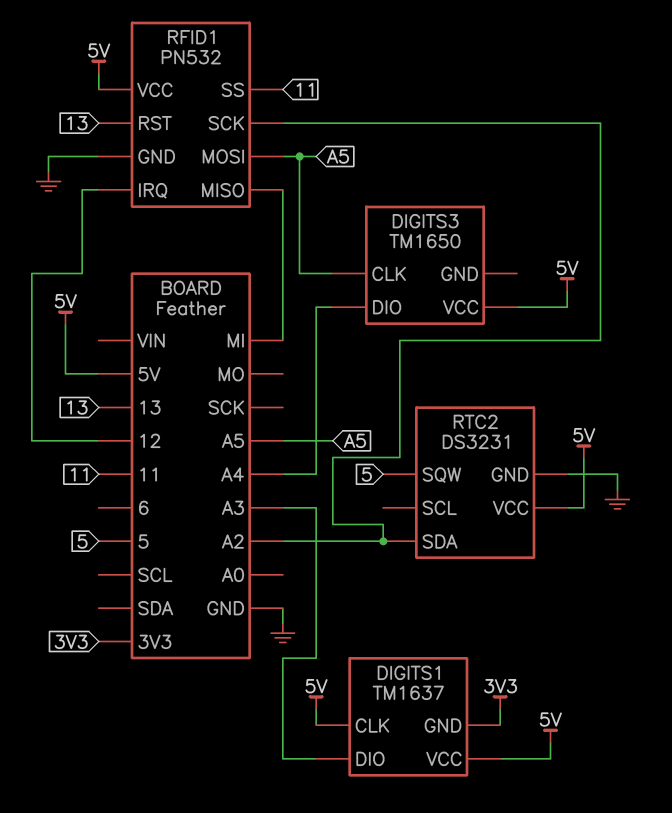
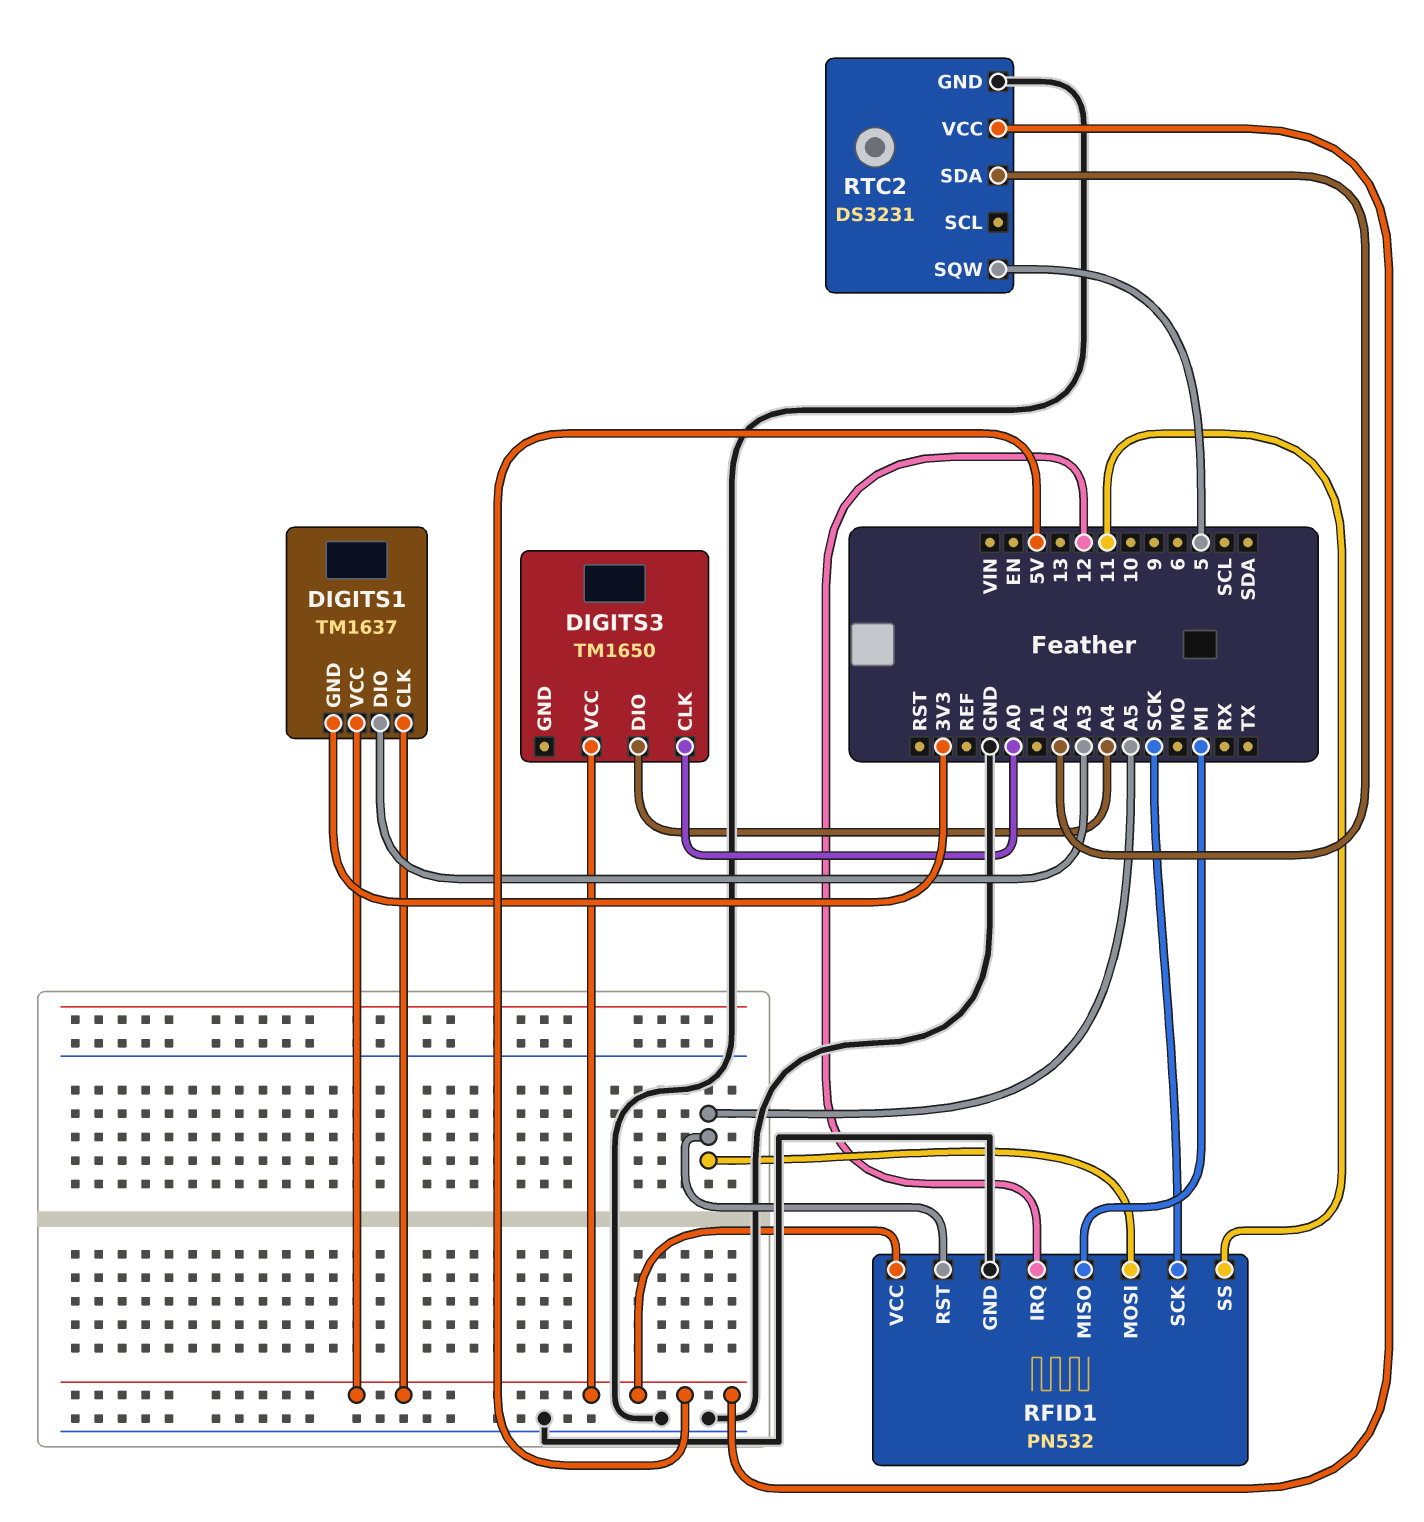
DIGITS3 pin CLK: A5 -> A0
RFID1 pin RST: 13 -> A5
RFID1 pin SCK: A2 -> SCK

